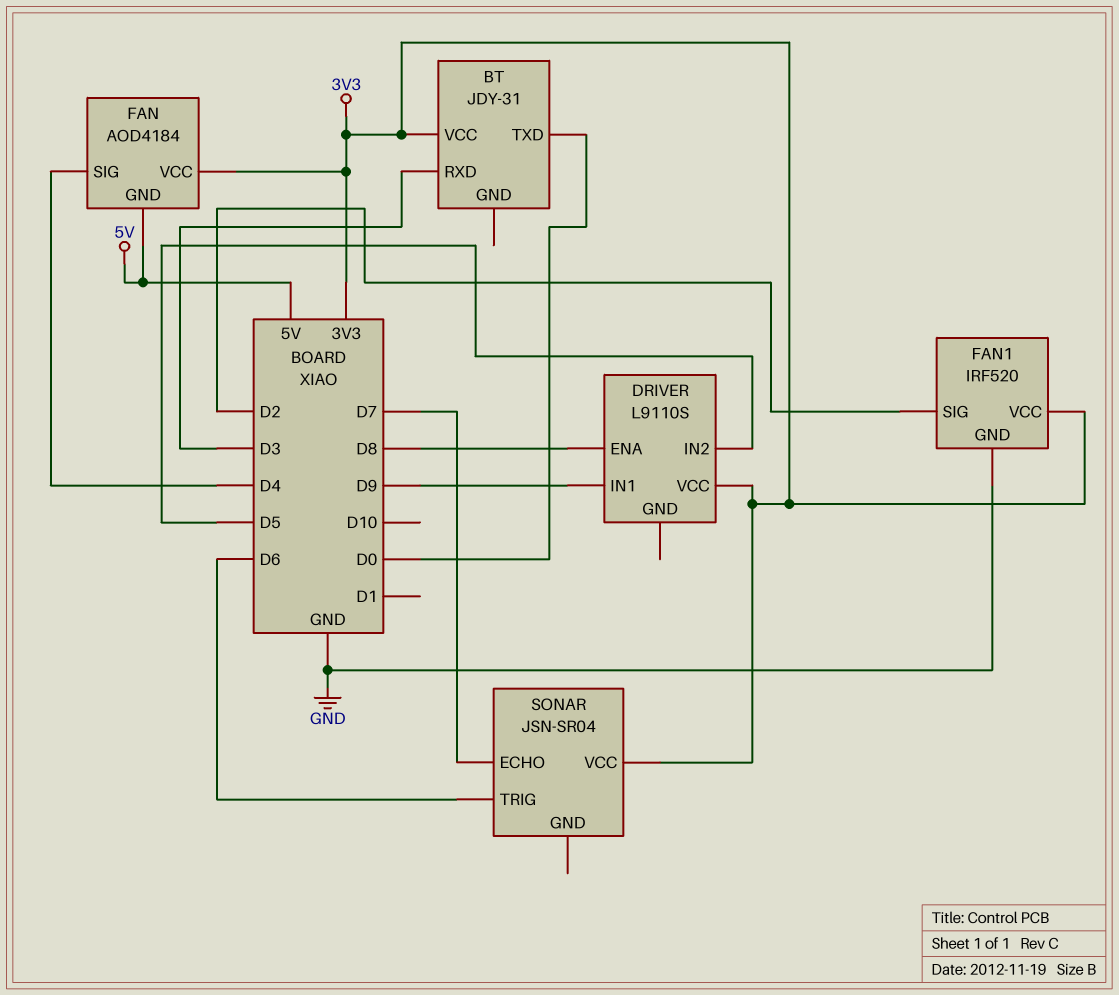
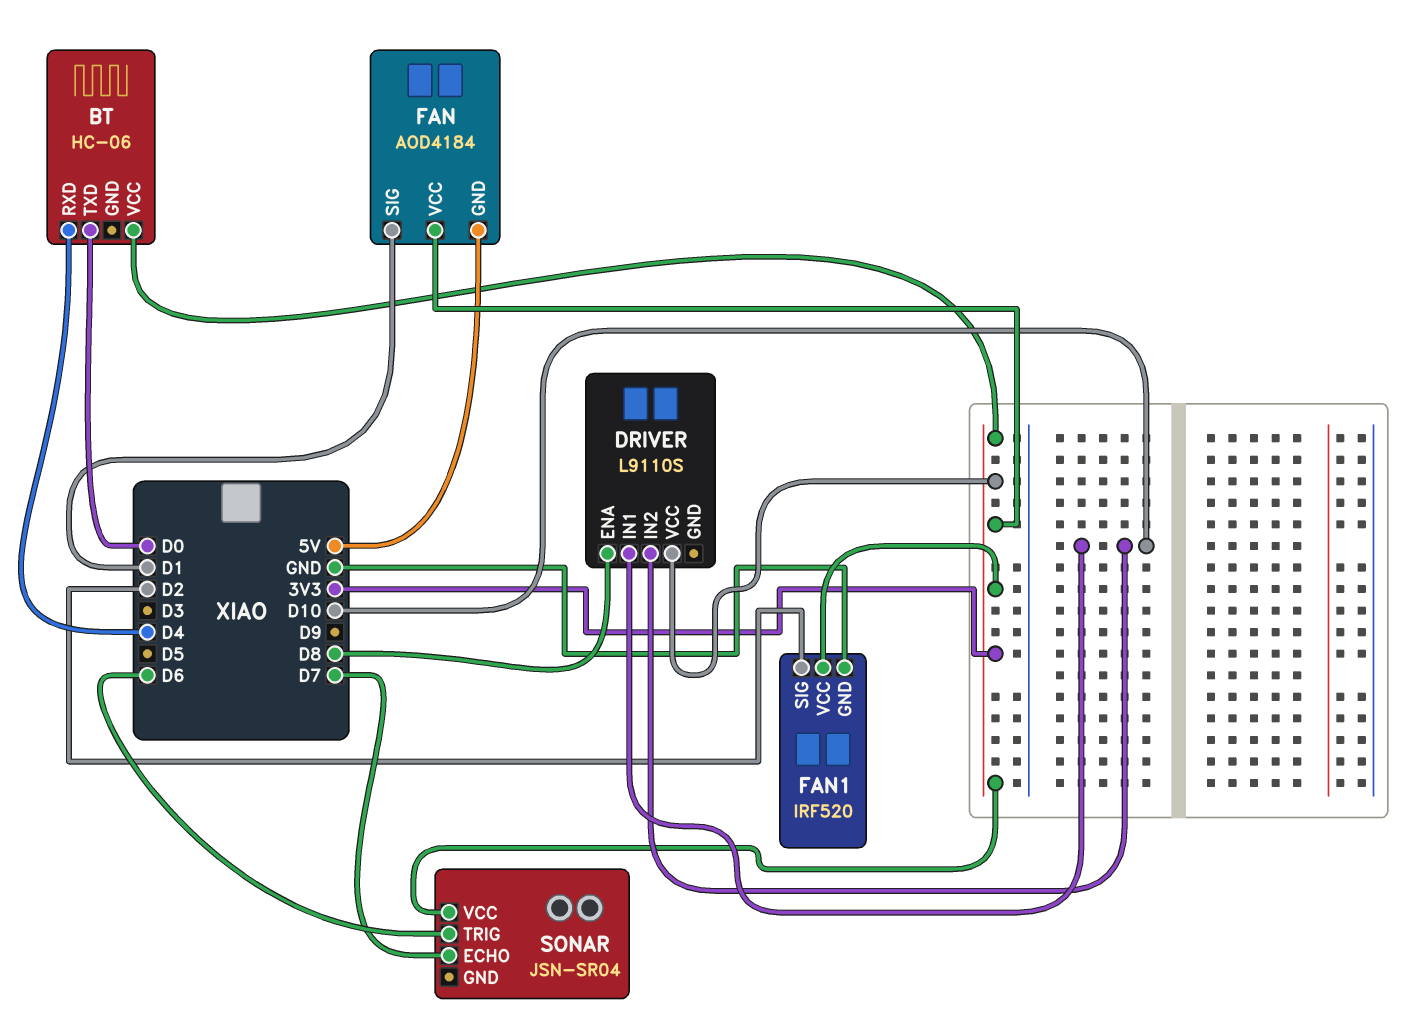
BT: JDY-31 -> HC-06
BT pin RXD: D3 -> D4
DRIVER pin IN1: D9 -> D10
DRIVER pin IN2: D5 -> D10
FAN pin SIG: D4 -> D1

